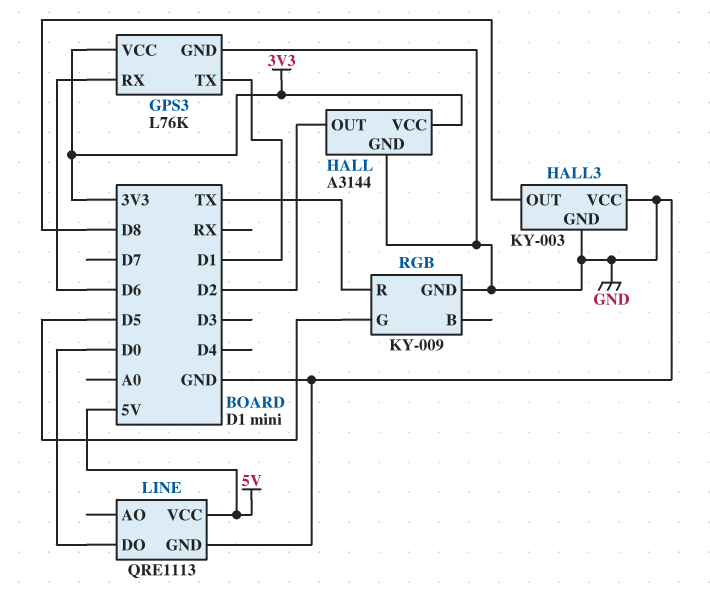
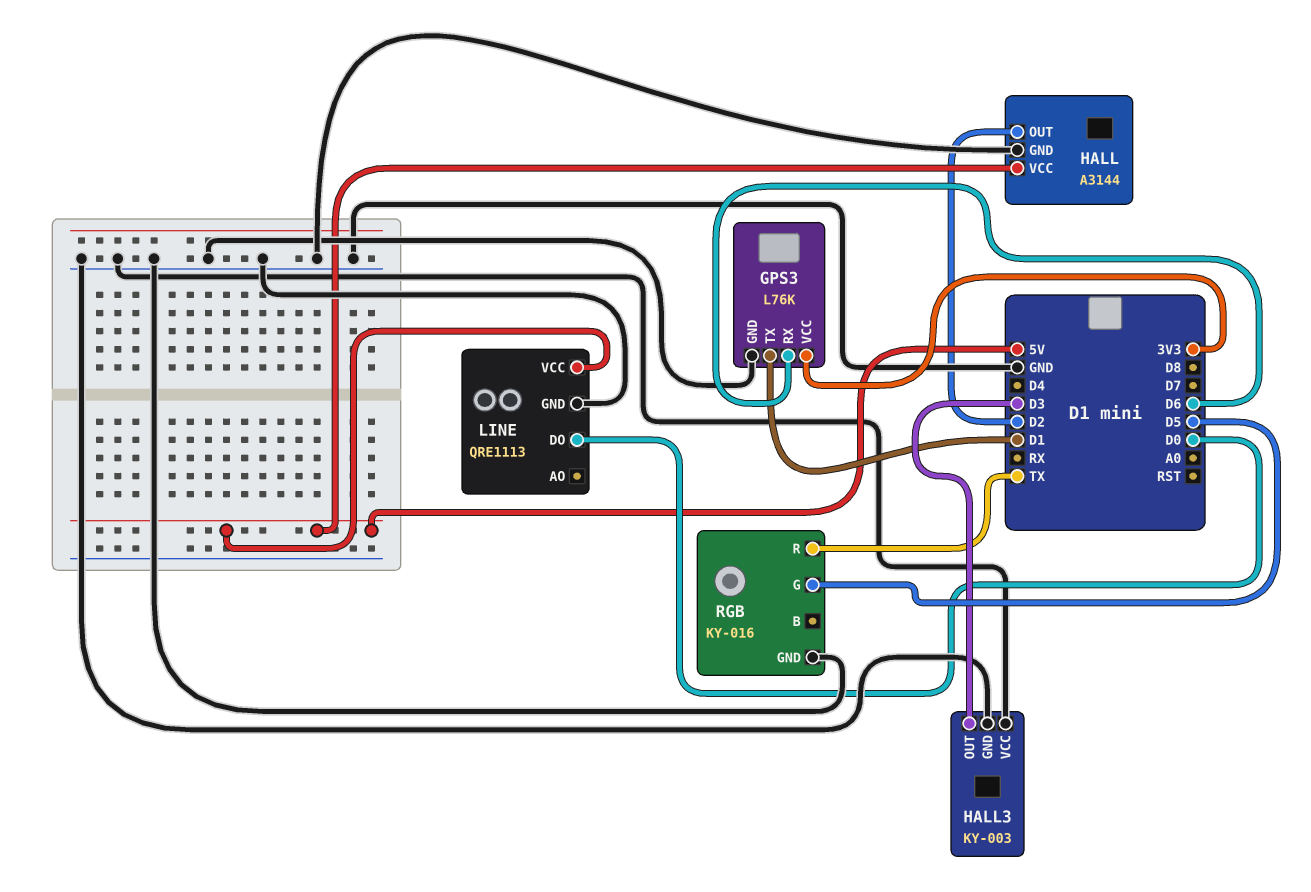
HALL pin VCC: 3V3 -> 5V
HALL3 pin OUT: D8 -> D3
RGB: KY-009 -> KY-016

